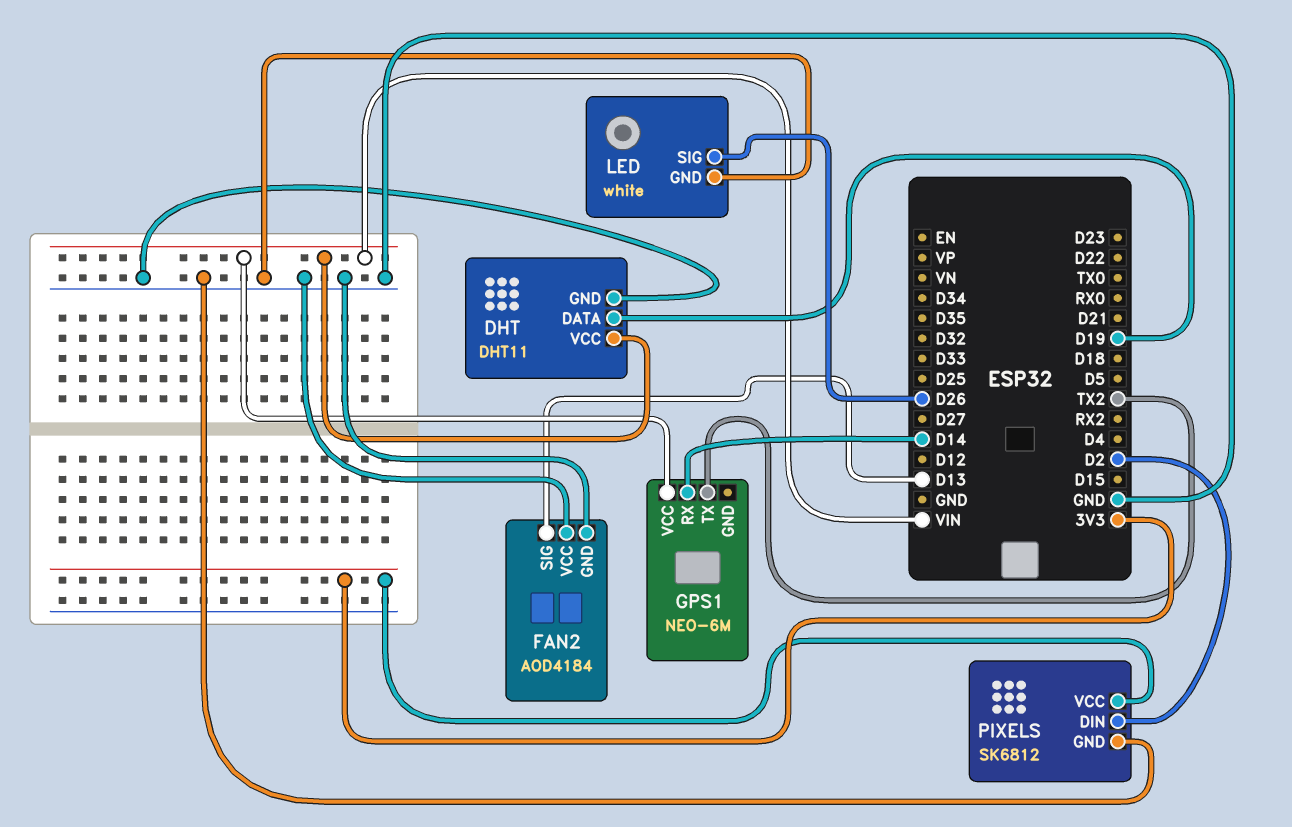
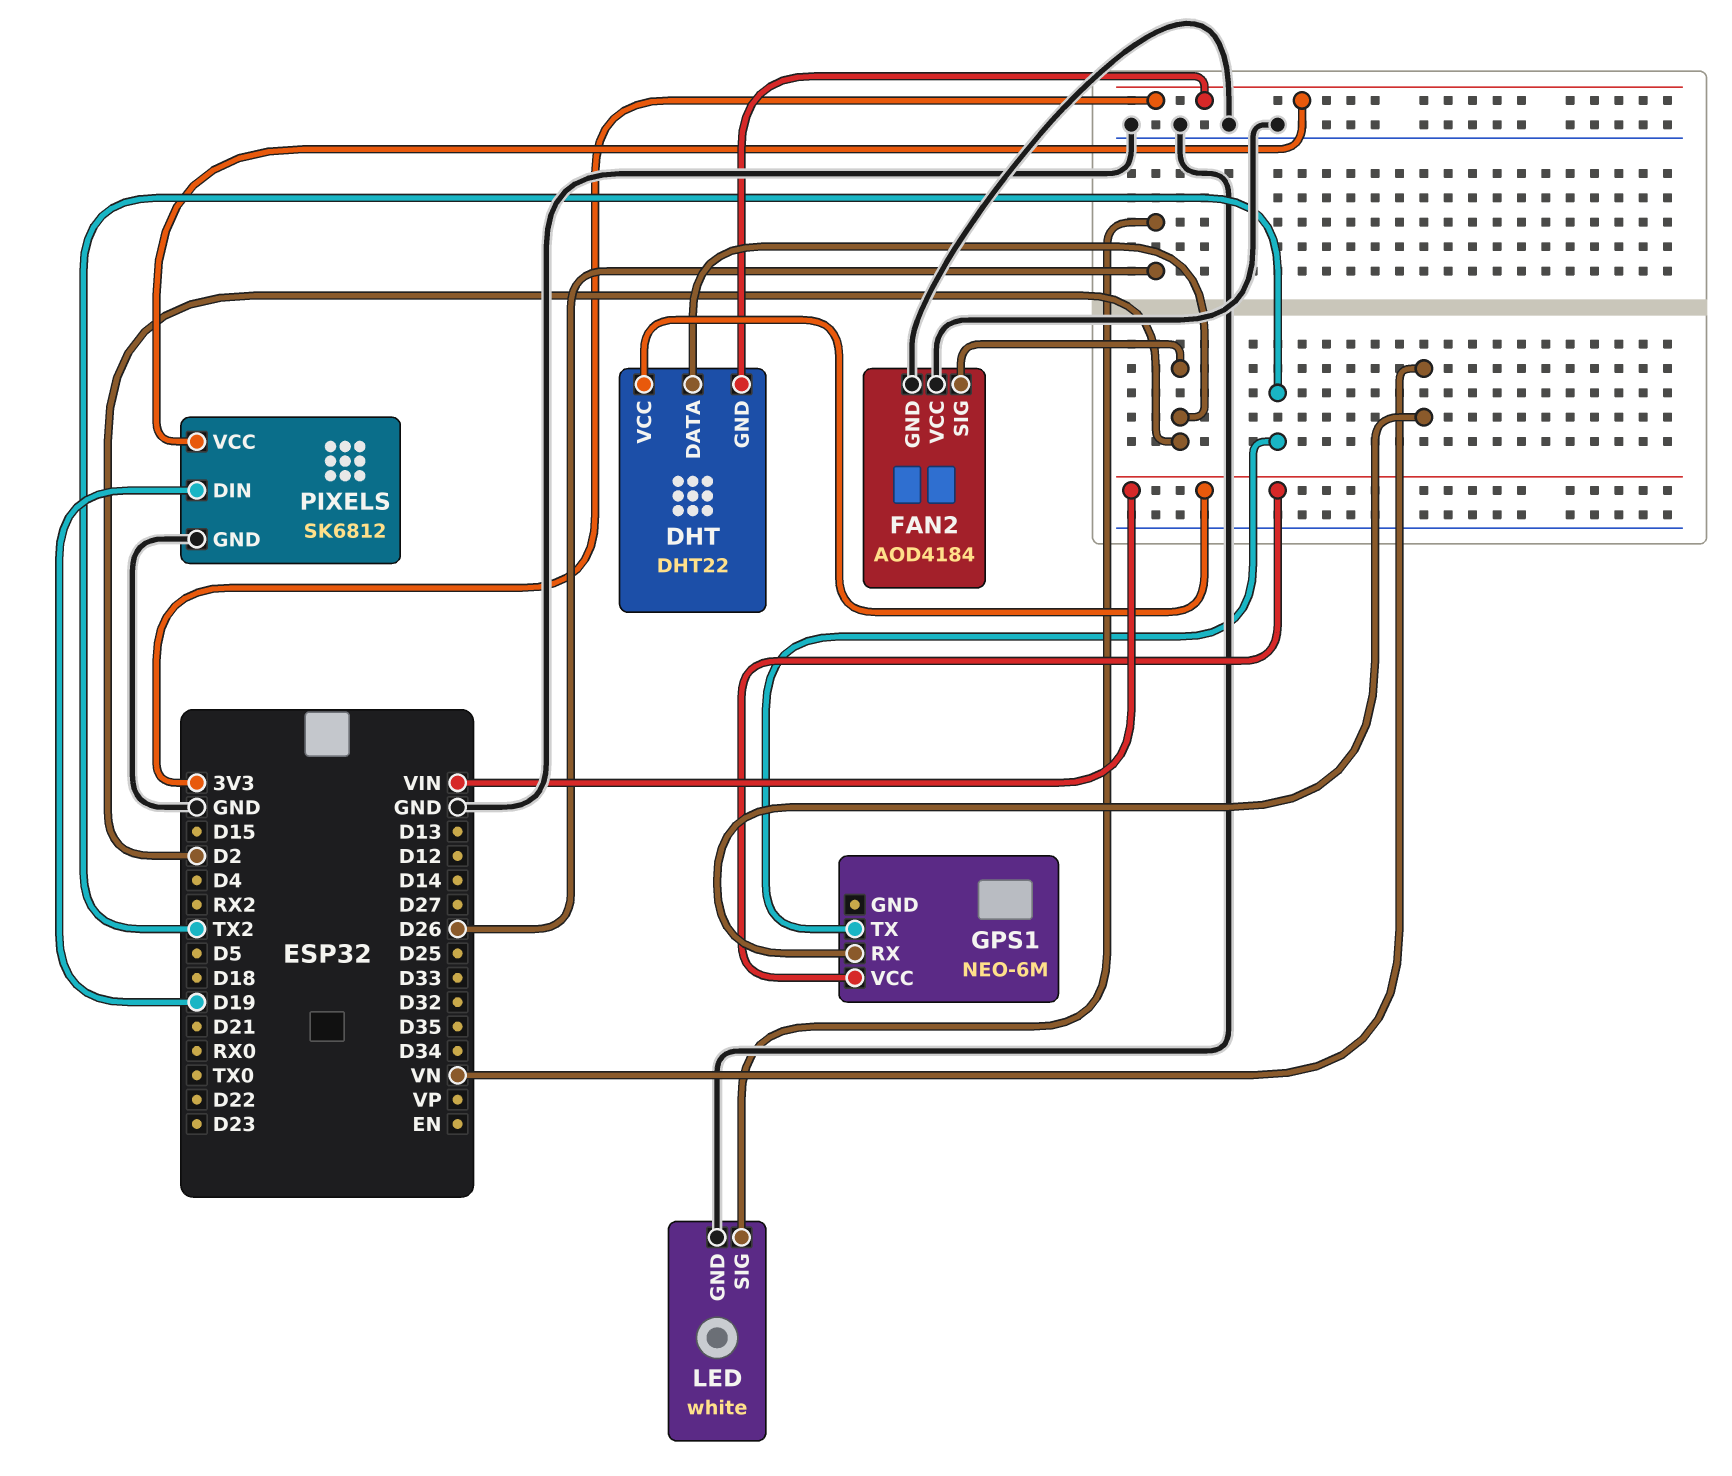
DHT: DHT11 -> DHT22
DHT pin DATA: D19 -> D2
DHT pin GND: GND -> 3V3
FAN2 pin SIG: D13 -> D2
GPS1 pin RX: D14 -> VN
PIXELS pin DIN: D2 -> D19

